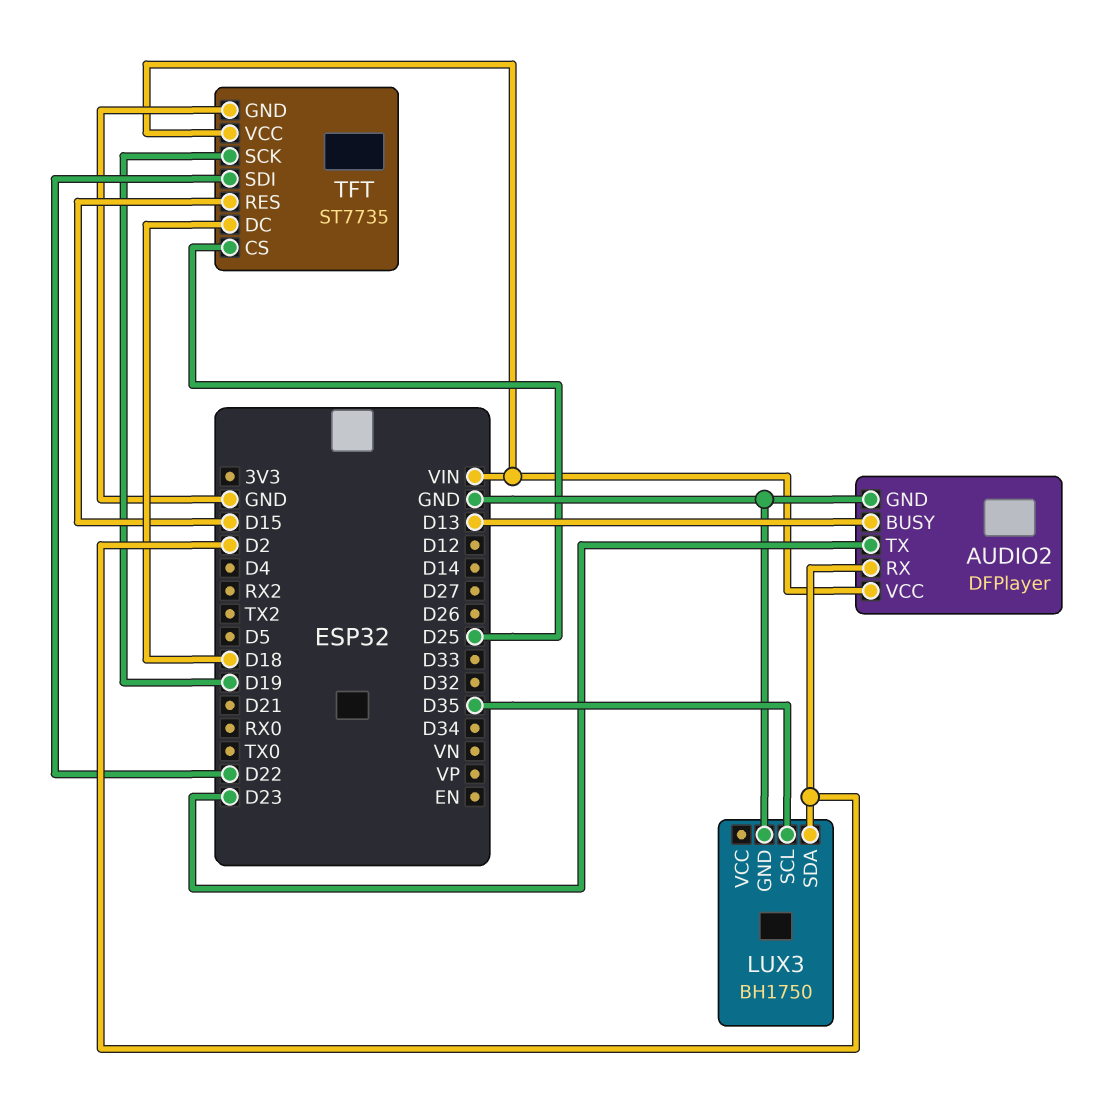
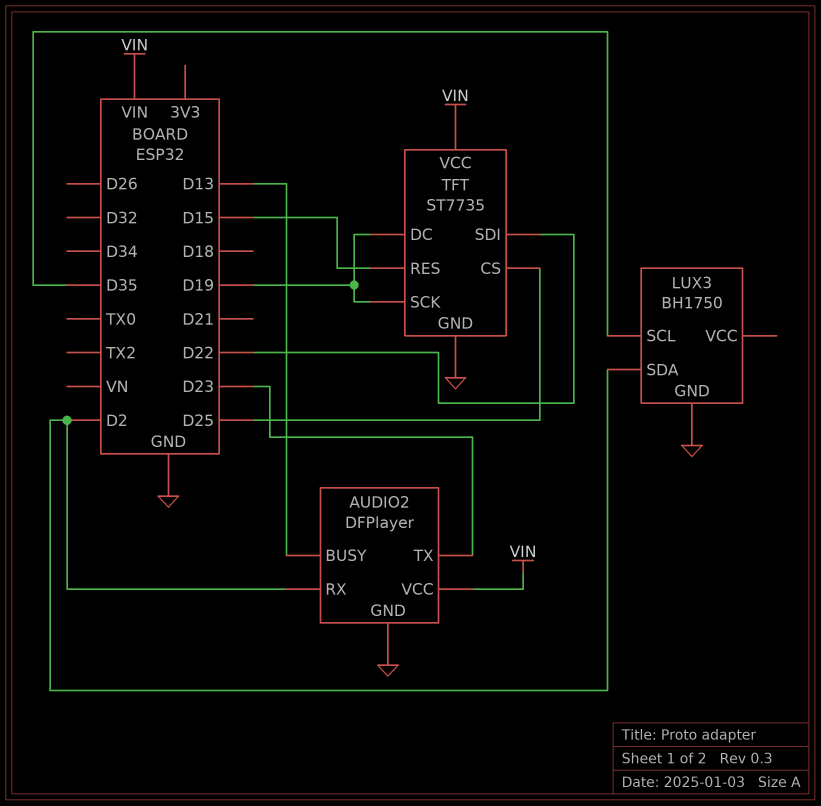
TFT pin DC: D18 -> D19

